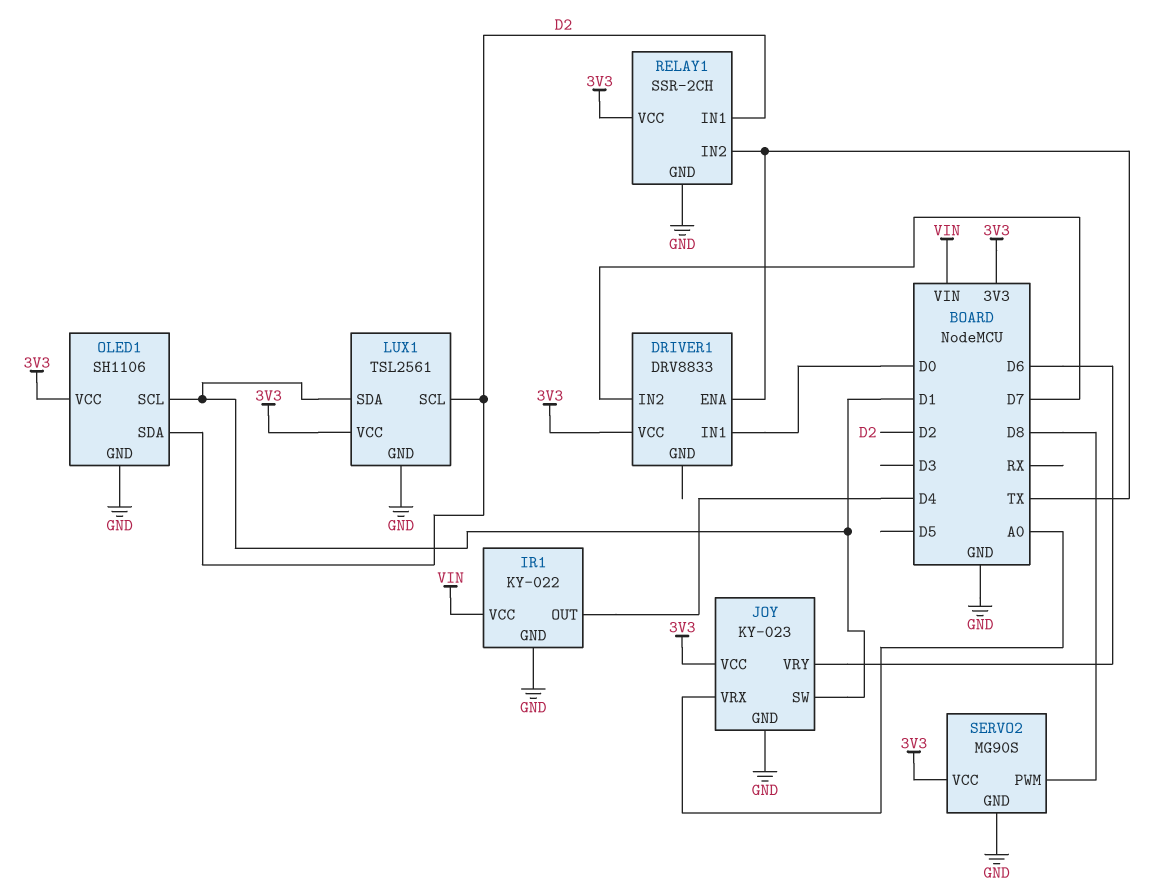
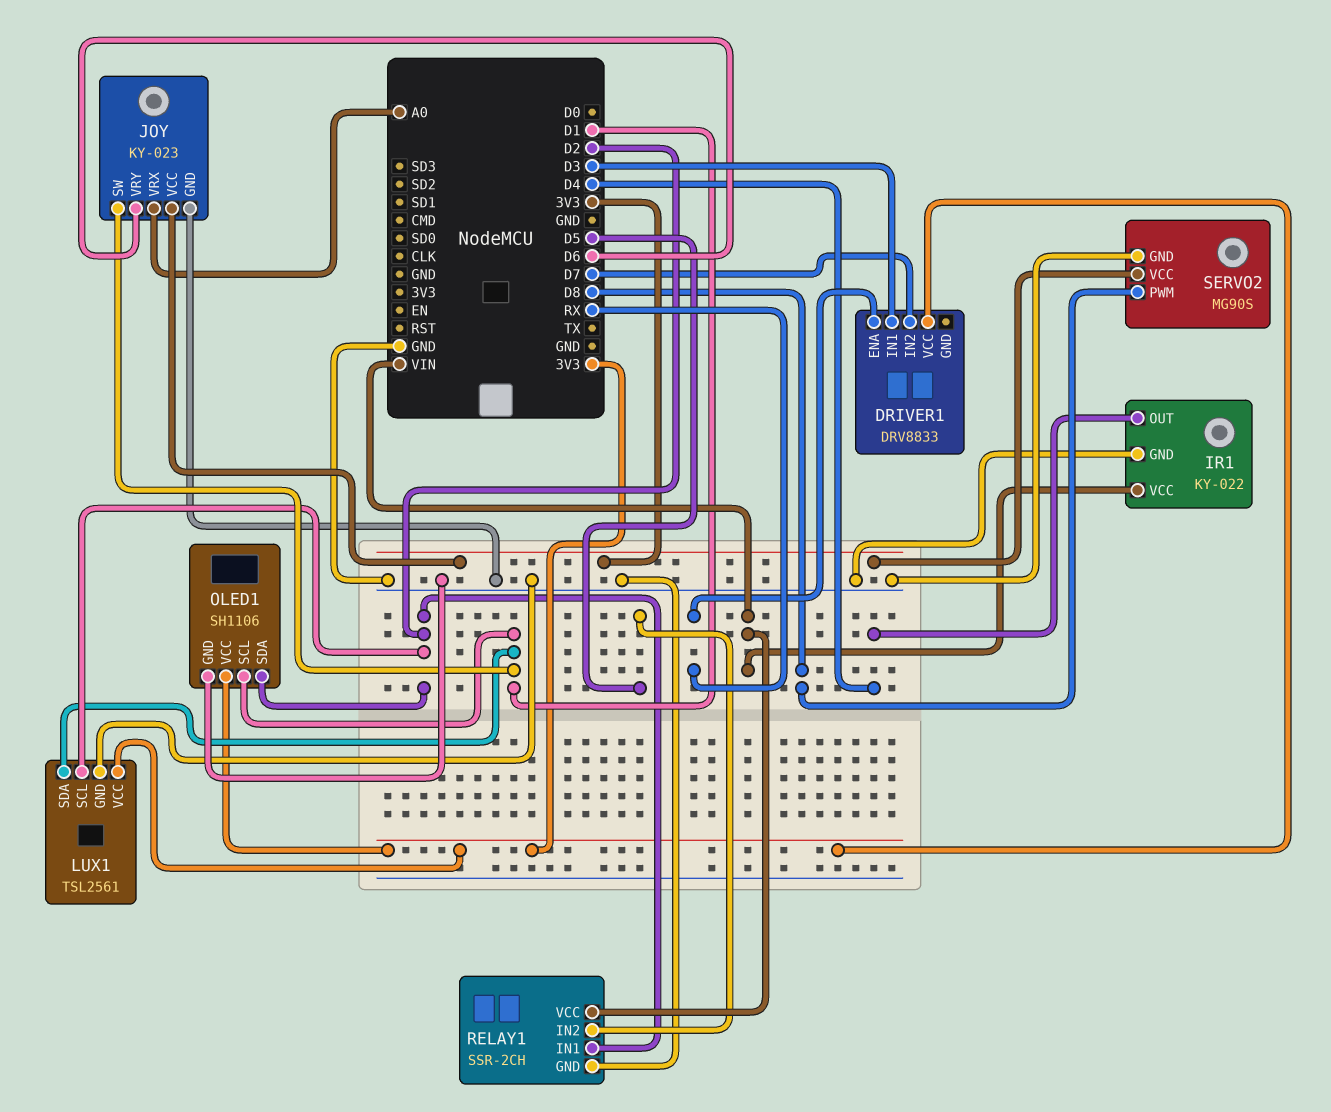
DRIVER1 pin ENA: TX -> RX
DRIVER1 pin IN1: D0 -> D3
RELAY1 pin IN2: TX -> D5
RELAY1 pin VCC: 3V3 -> VIN

